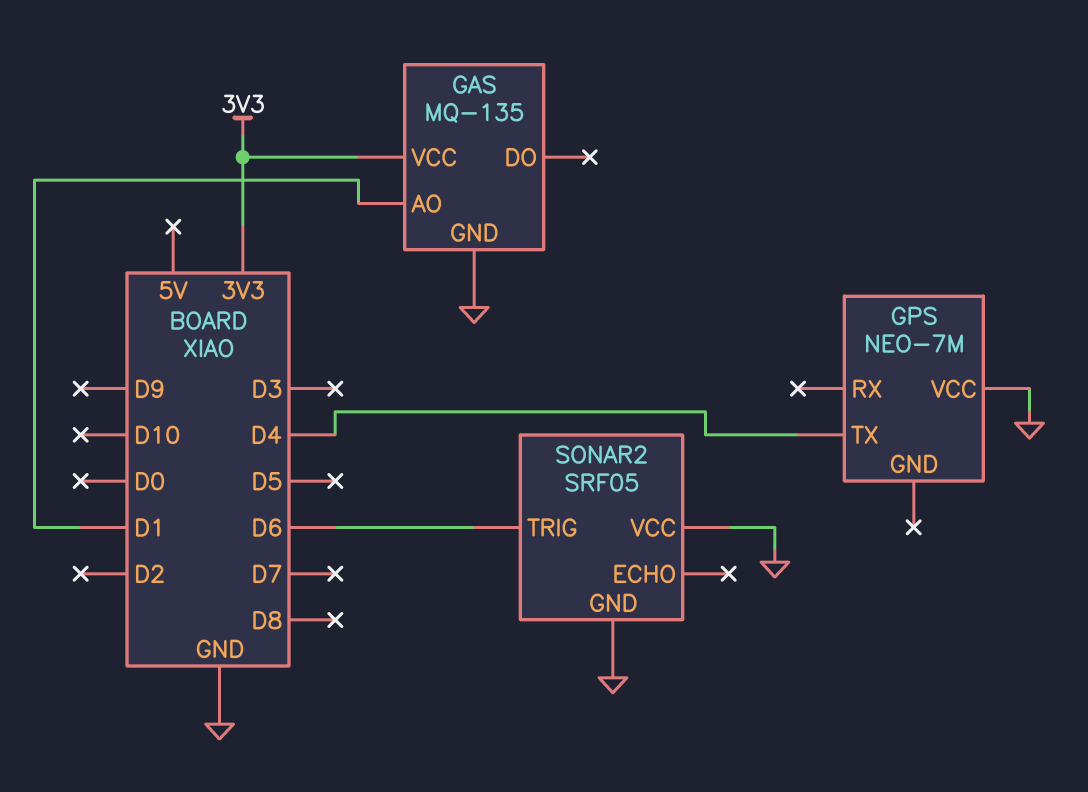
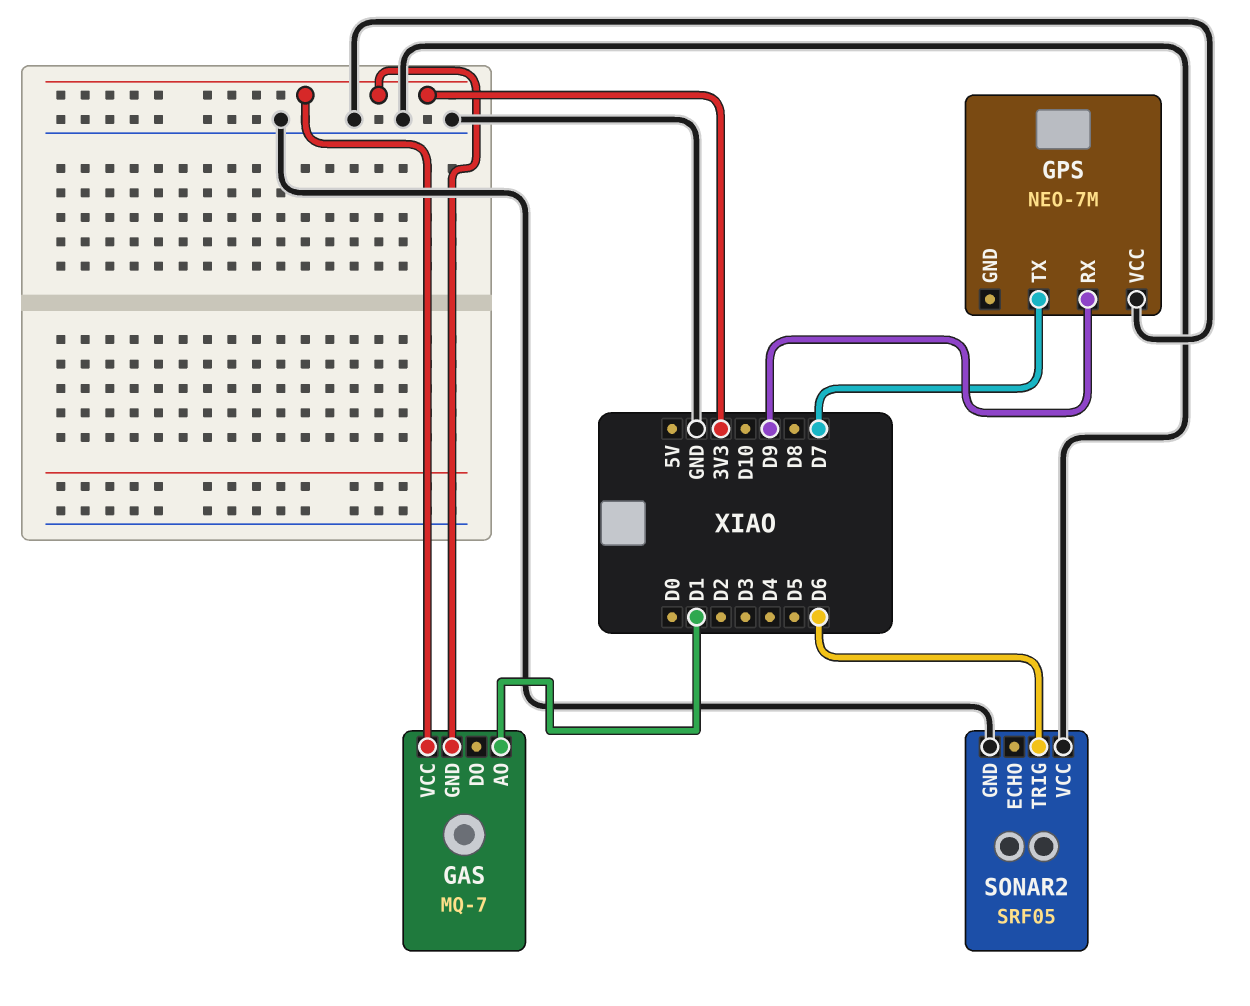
GAS: MQ-135 -> MQ-7
GAS pin GND: GND -> 3V3
GPS pin RX: none -> D9
GPS pin TX: D4 -> D7

